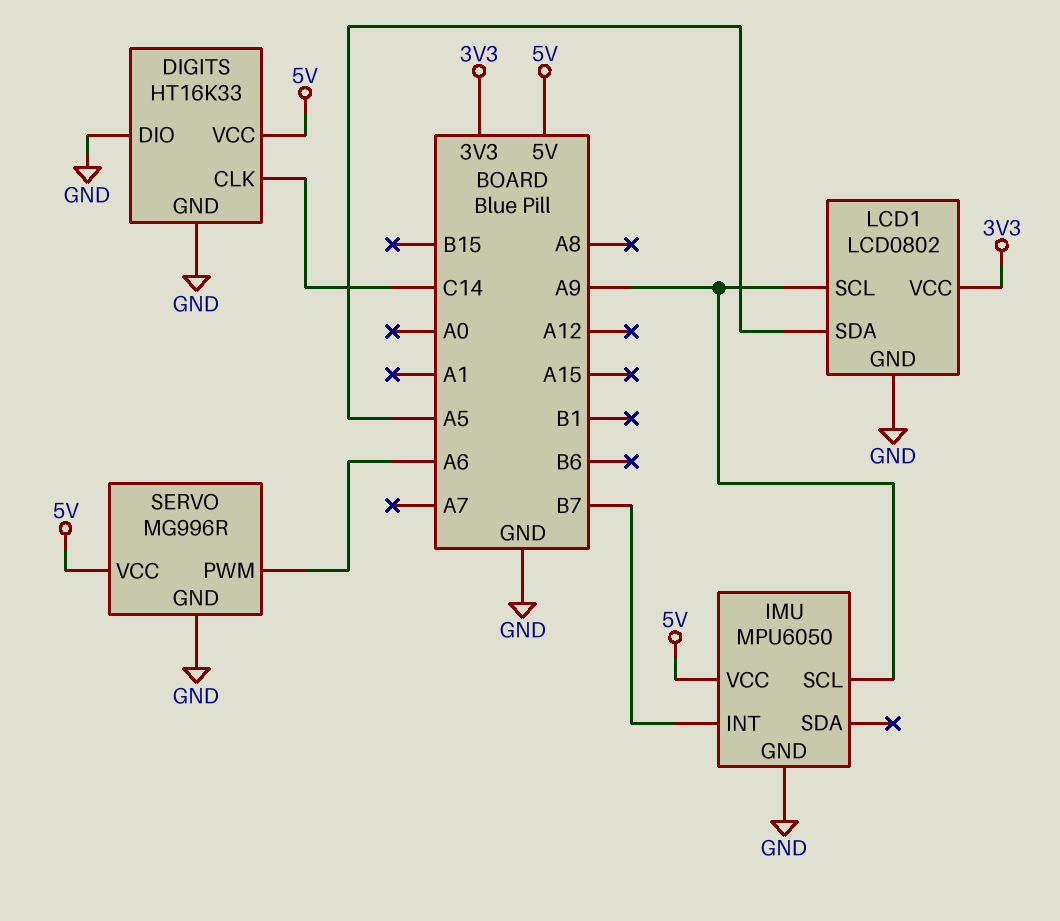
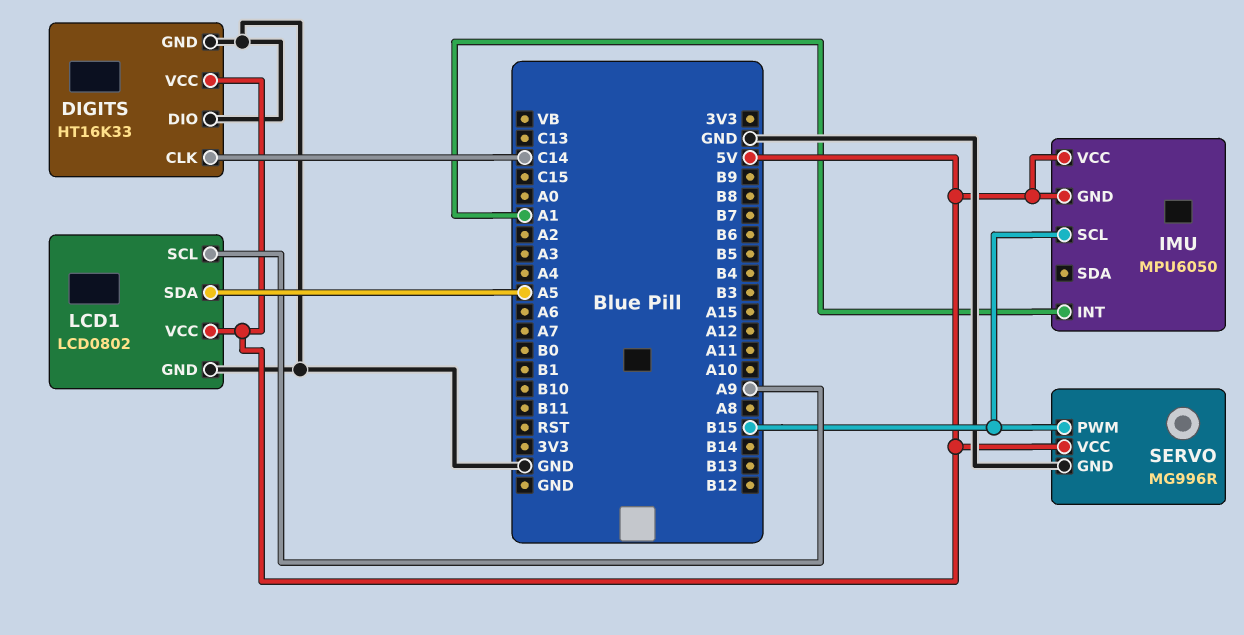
IMU pin GND: GND -> 5V
IMU pin INT: B7 -> A1
IMU pin SCL: A9 -> B15
LCD1 pin VCC: 3V3 -> 5V
SERVO pin PWM: A6 -> B15

